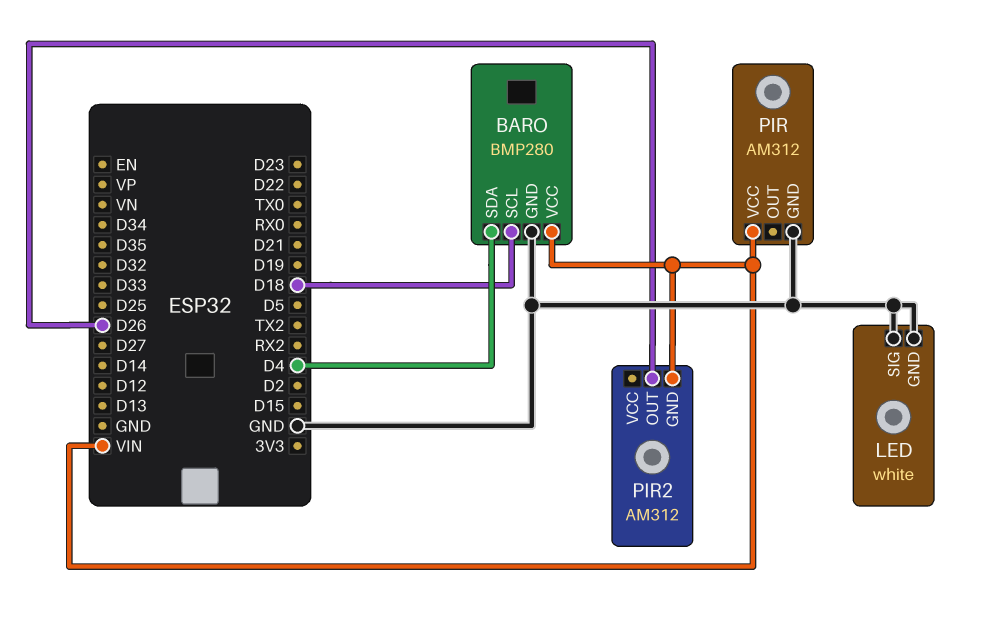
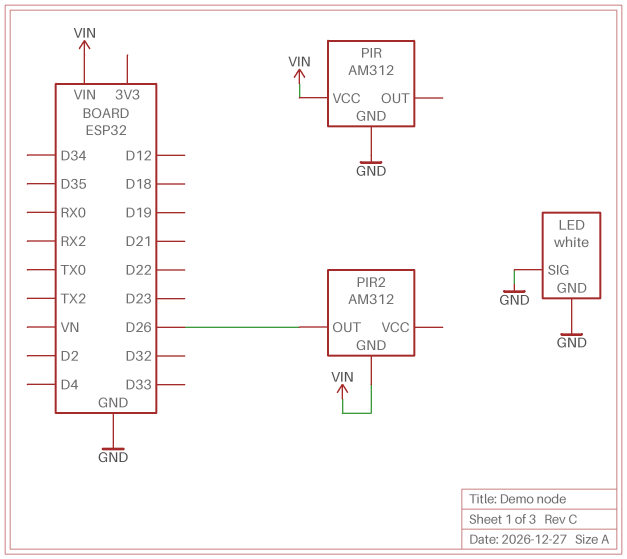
BARO: BMP280 -> none
BARO pin GND: GND -> none
BARO pin SCL: D18 -> none
BARO pin SDA: D4 -> none
BARO pin VCC: VIN -> none

